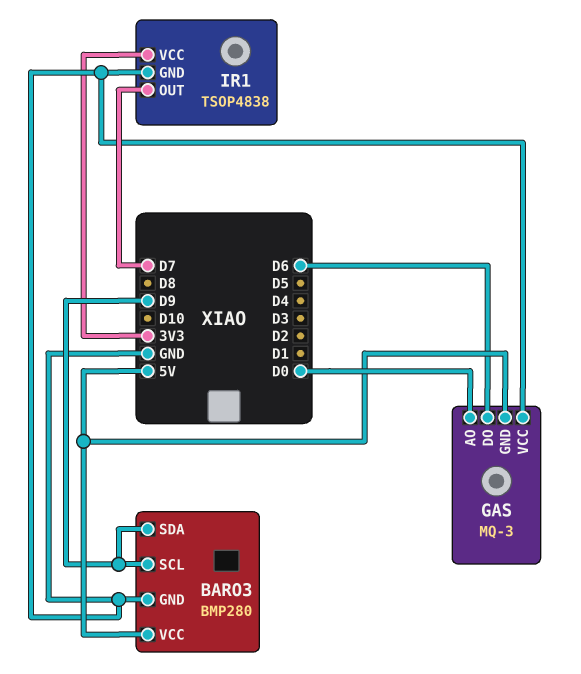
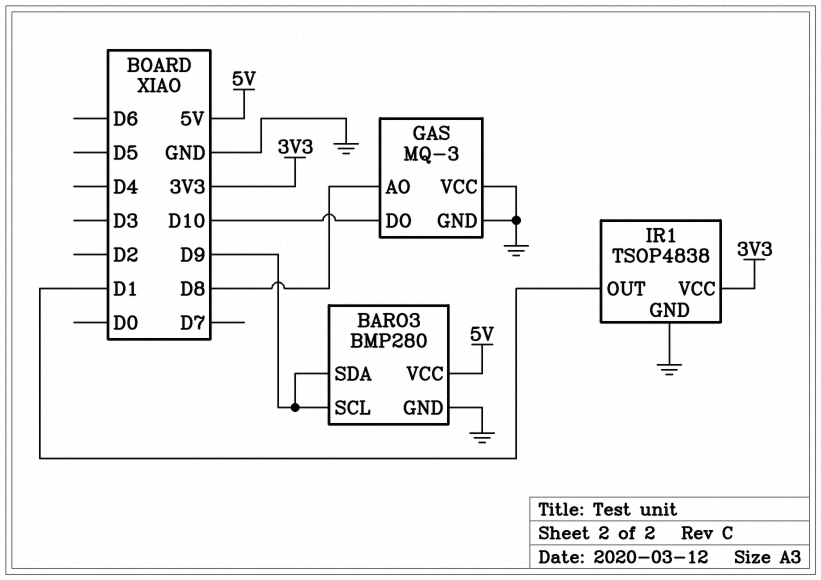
GAS pin AO: D0 -> D8
GAS pin DO: D6 -> D10
GAS pin GND: 5V -> GND
IR1 pin OUT: D7 -> D1

